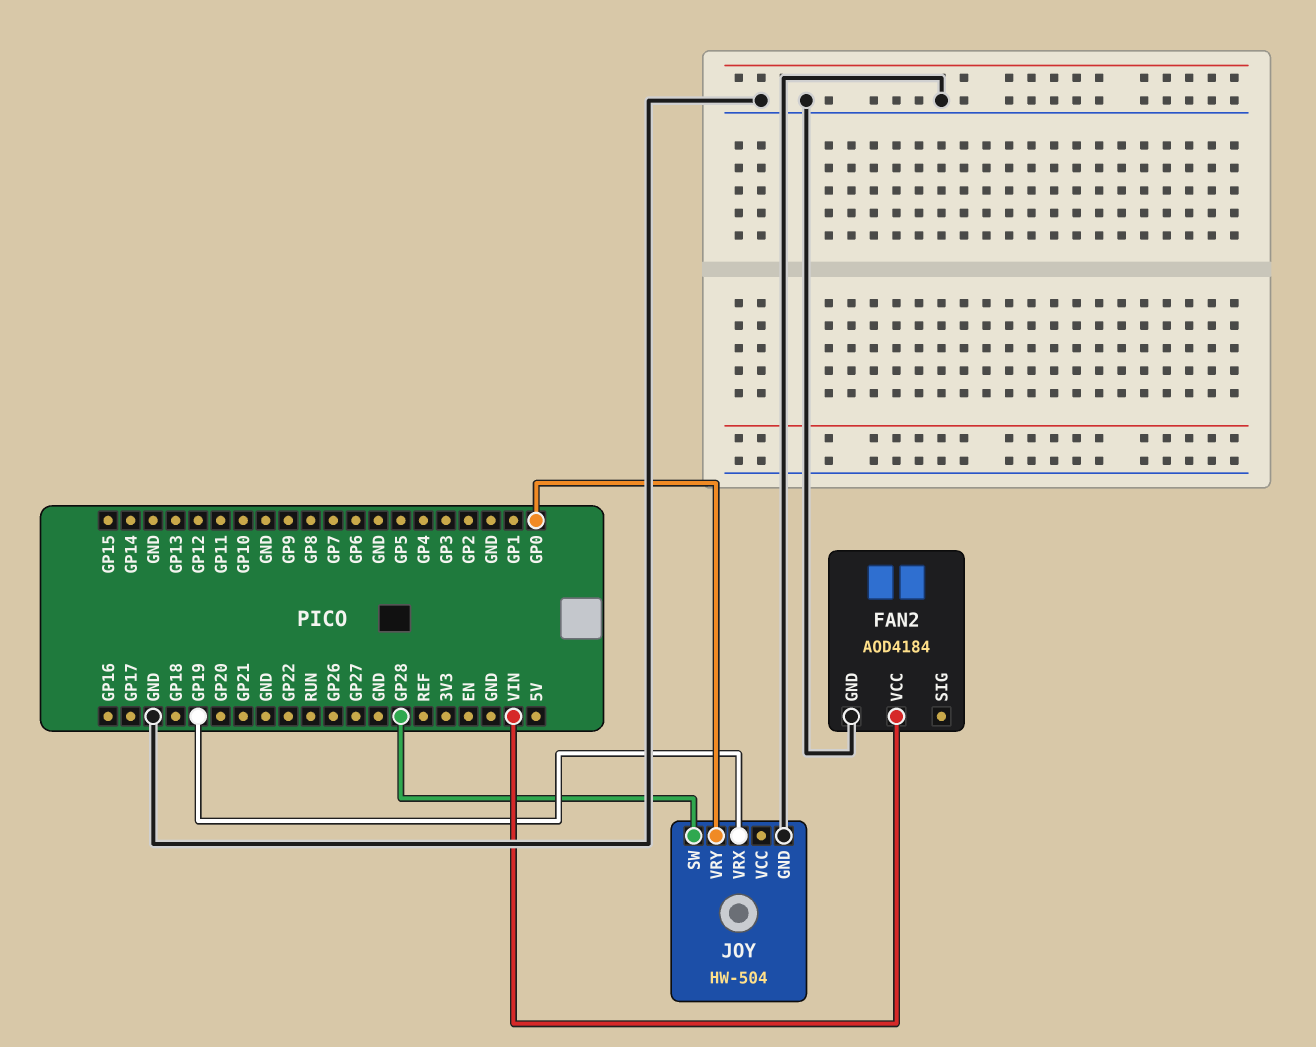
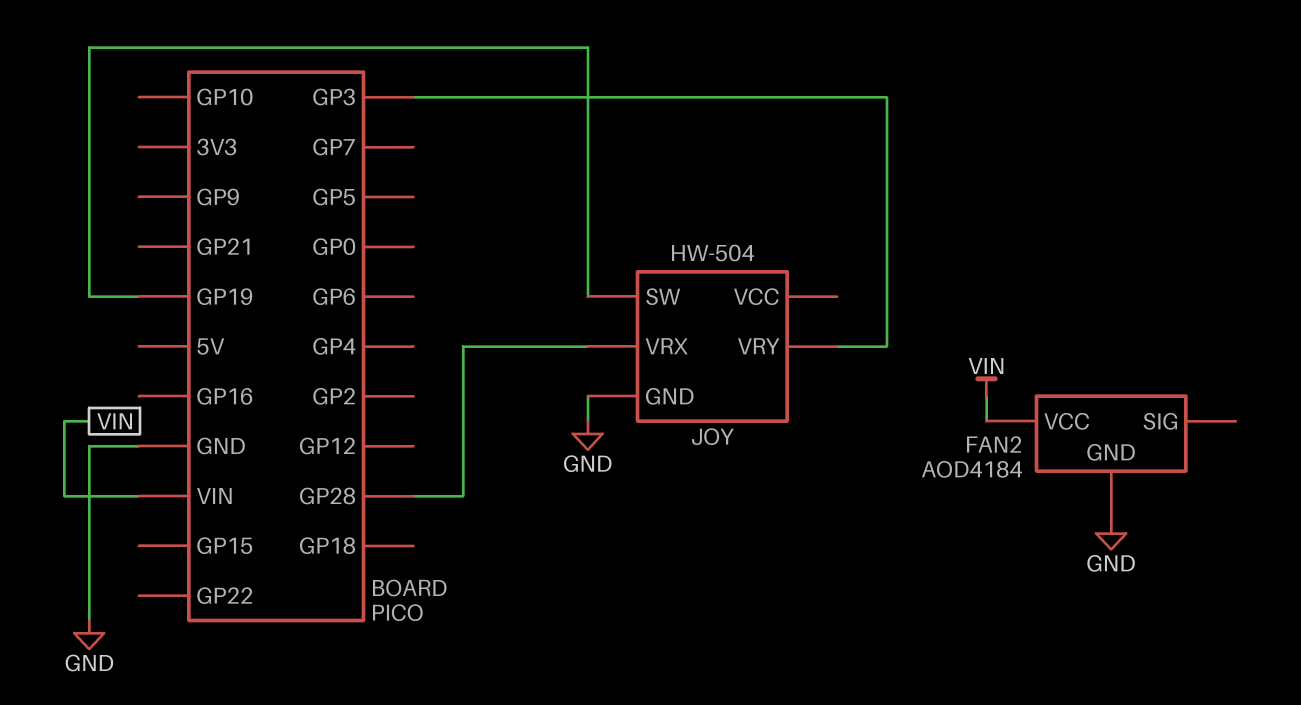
JOY pin SW: GP28 -> GP19
JOY pin VRX: GP19 -> GP28
JOY pin VRY: GP0 -> GP3

